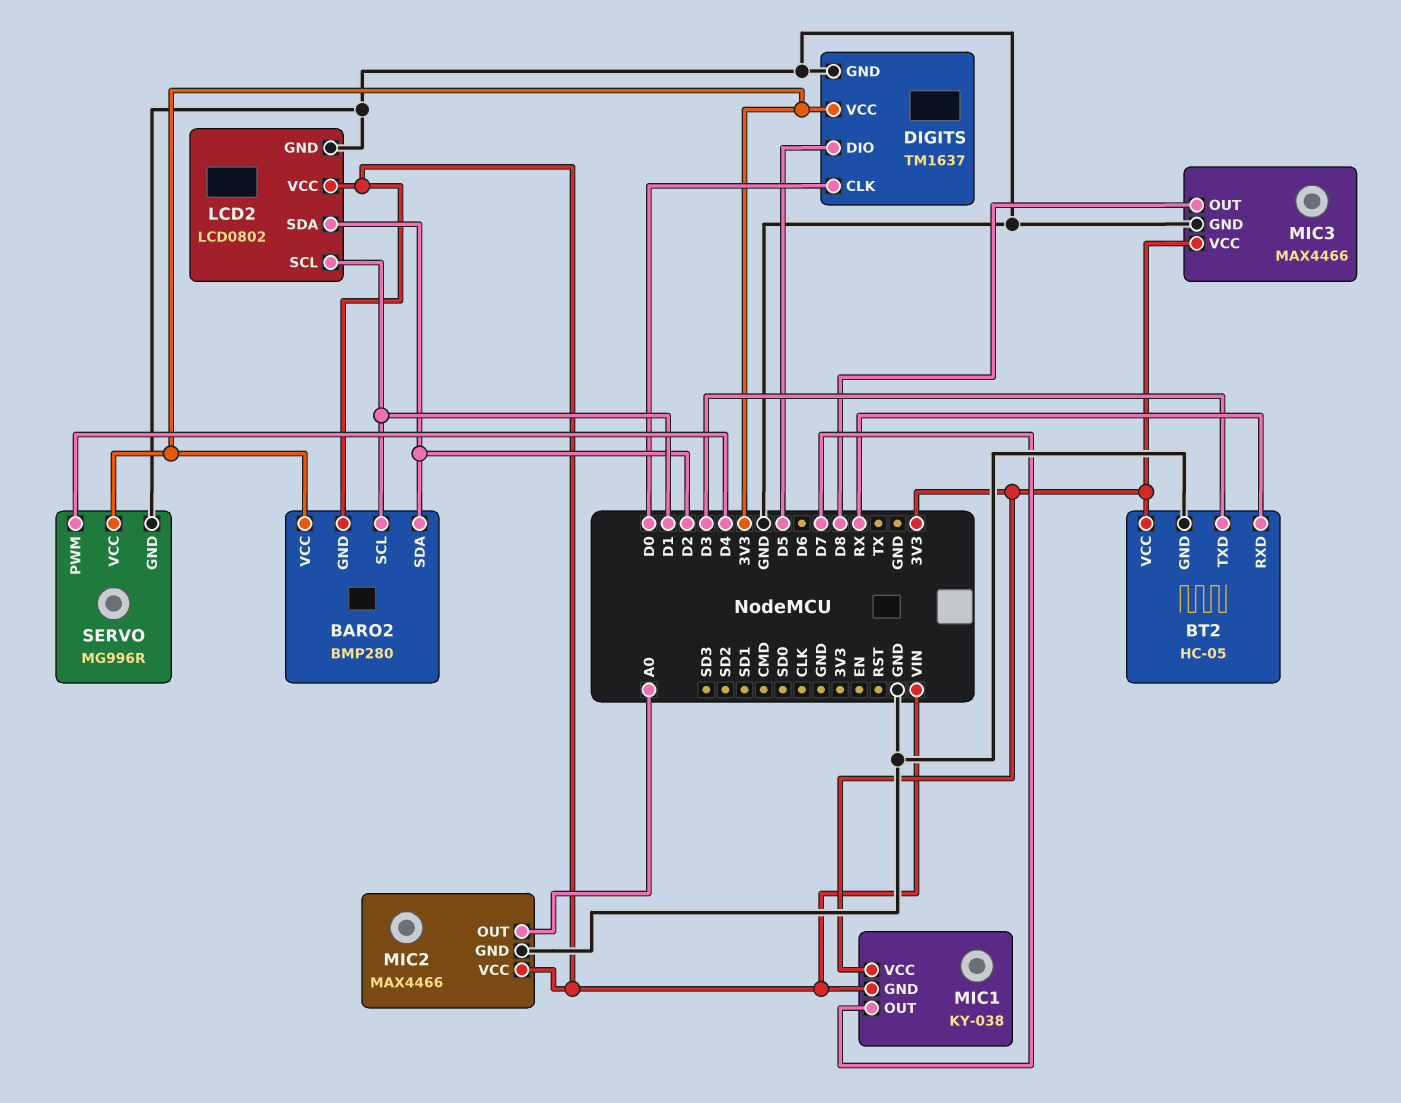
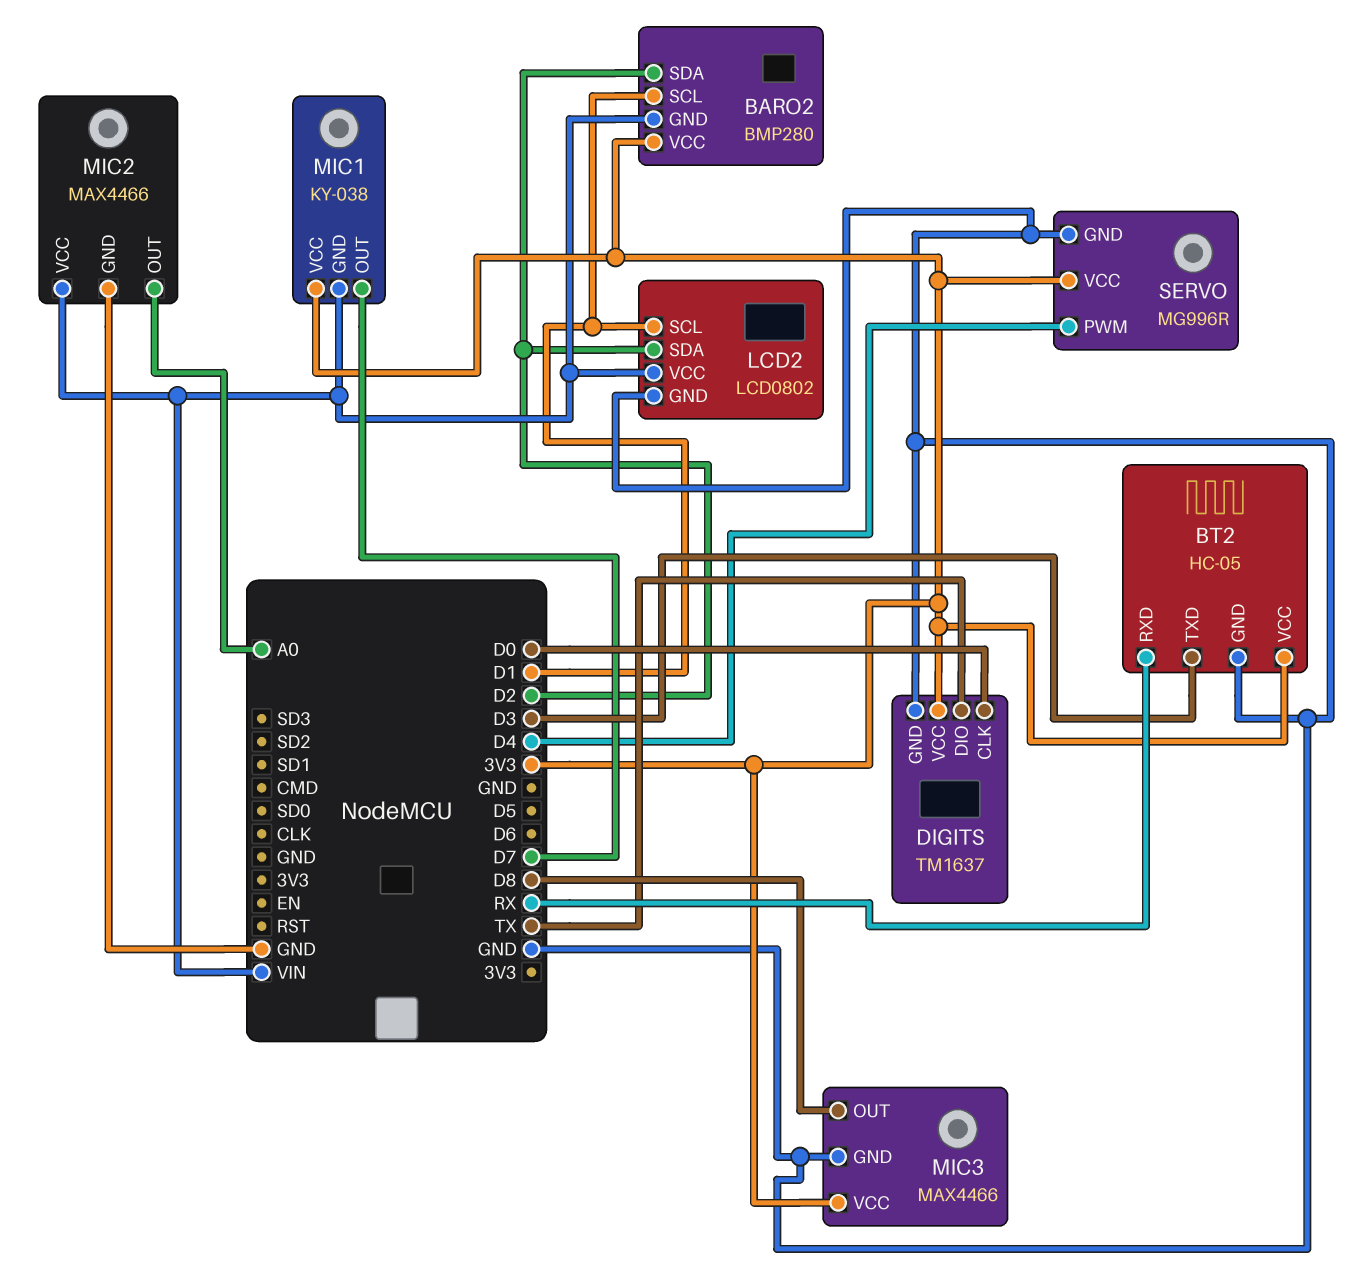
DIGITS pin DIO: D5 -> TX

